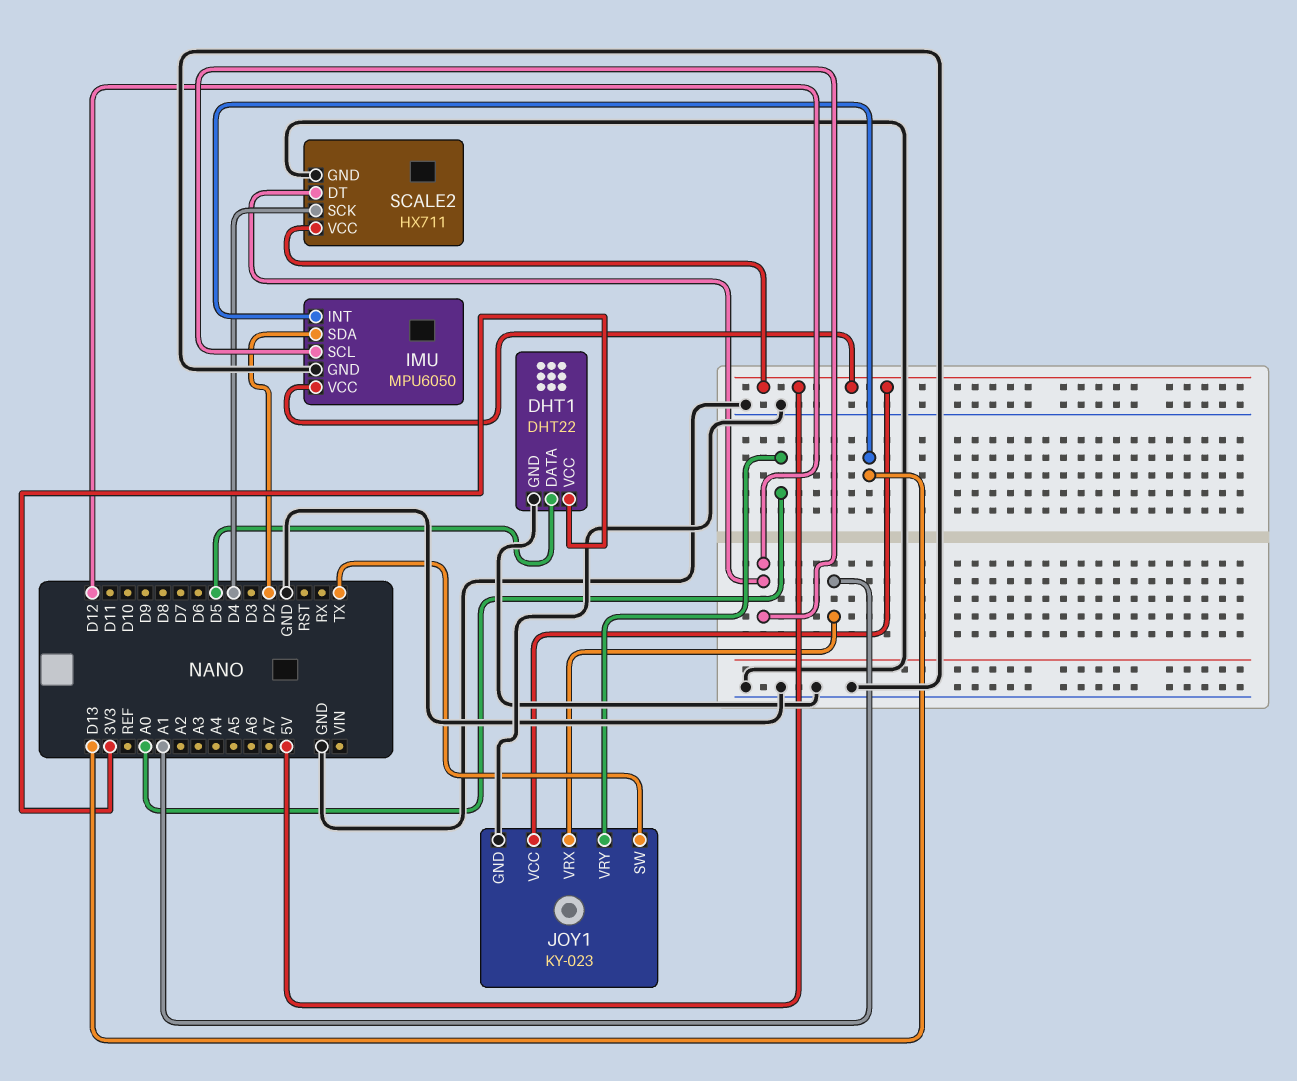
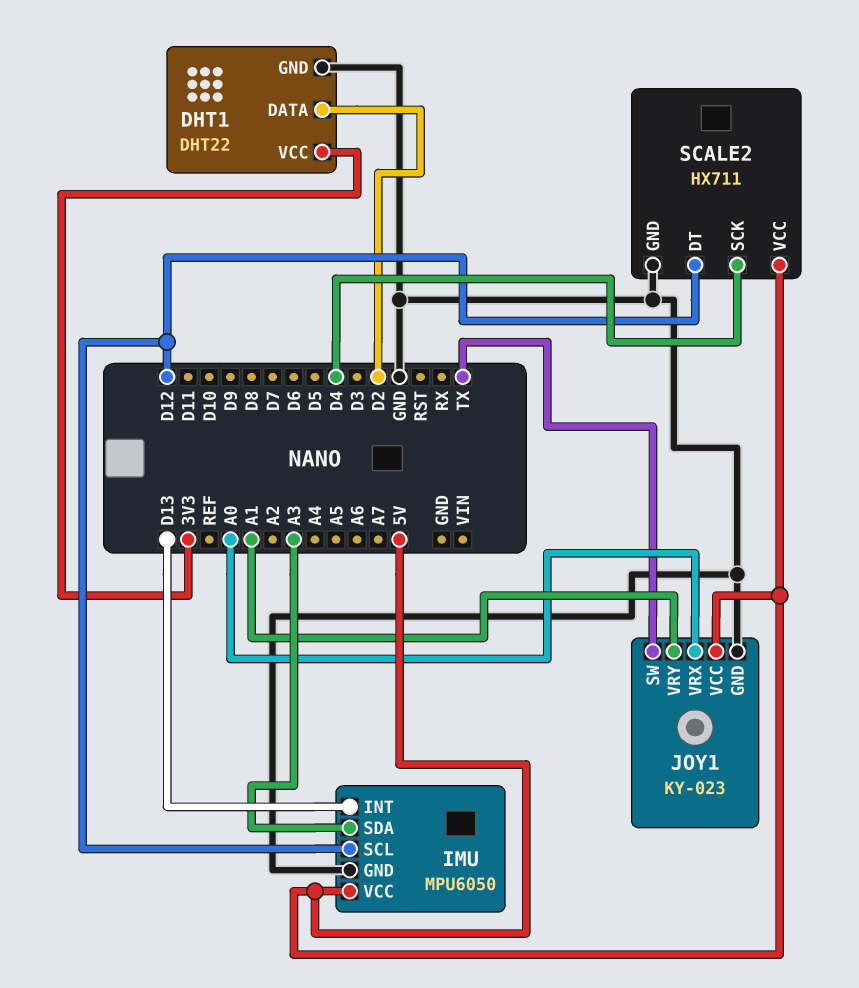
DHT1 pin DATA: D5 -> D2
IMU pin SDA: D2 -> A3
JOY1 pin VRX: A1 -> A0
JOY1 pin VRY: A0 -> A1

